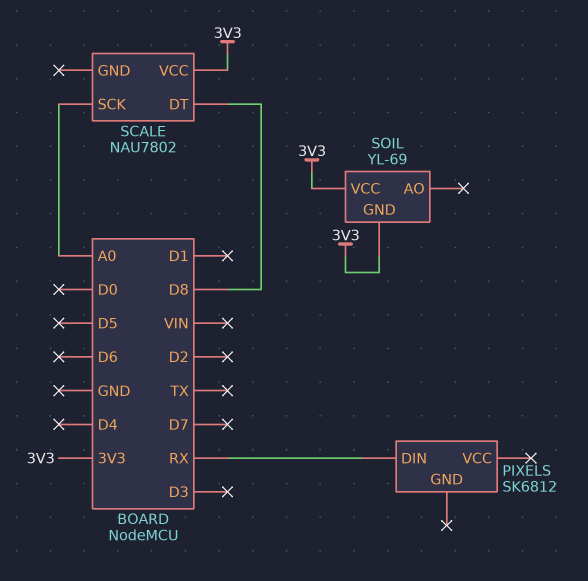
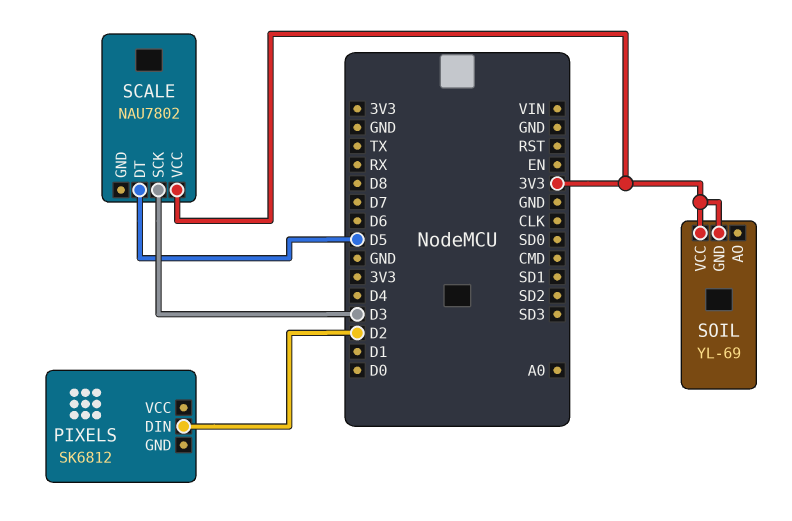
PIXELS pin DIN: RX -> D2
SCALE pin DT: D8 -> D5
SCALE pin SCK: A0 -> D3

